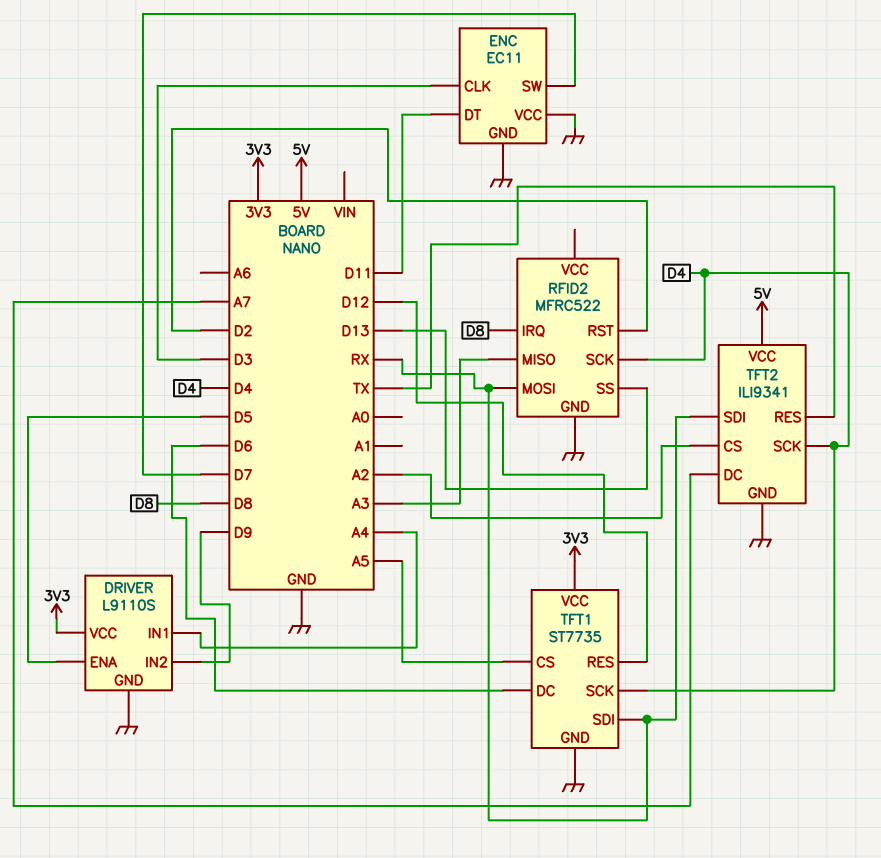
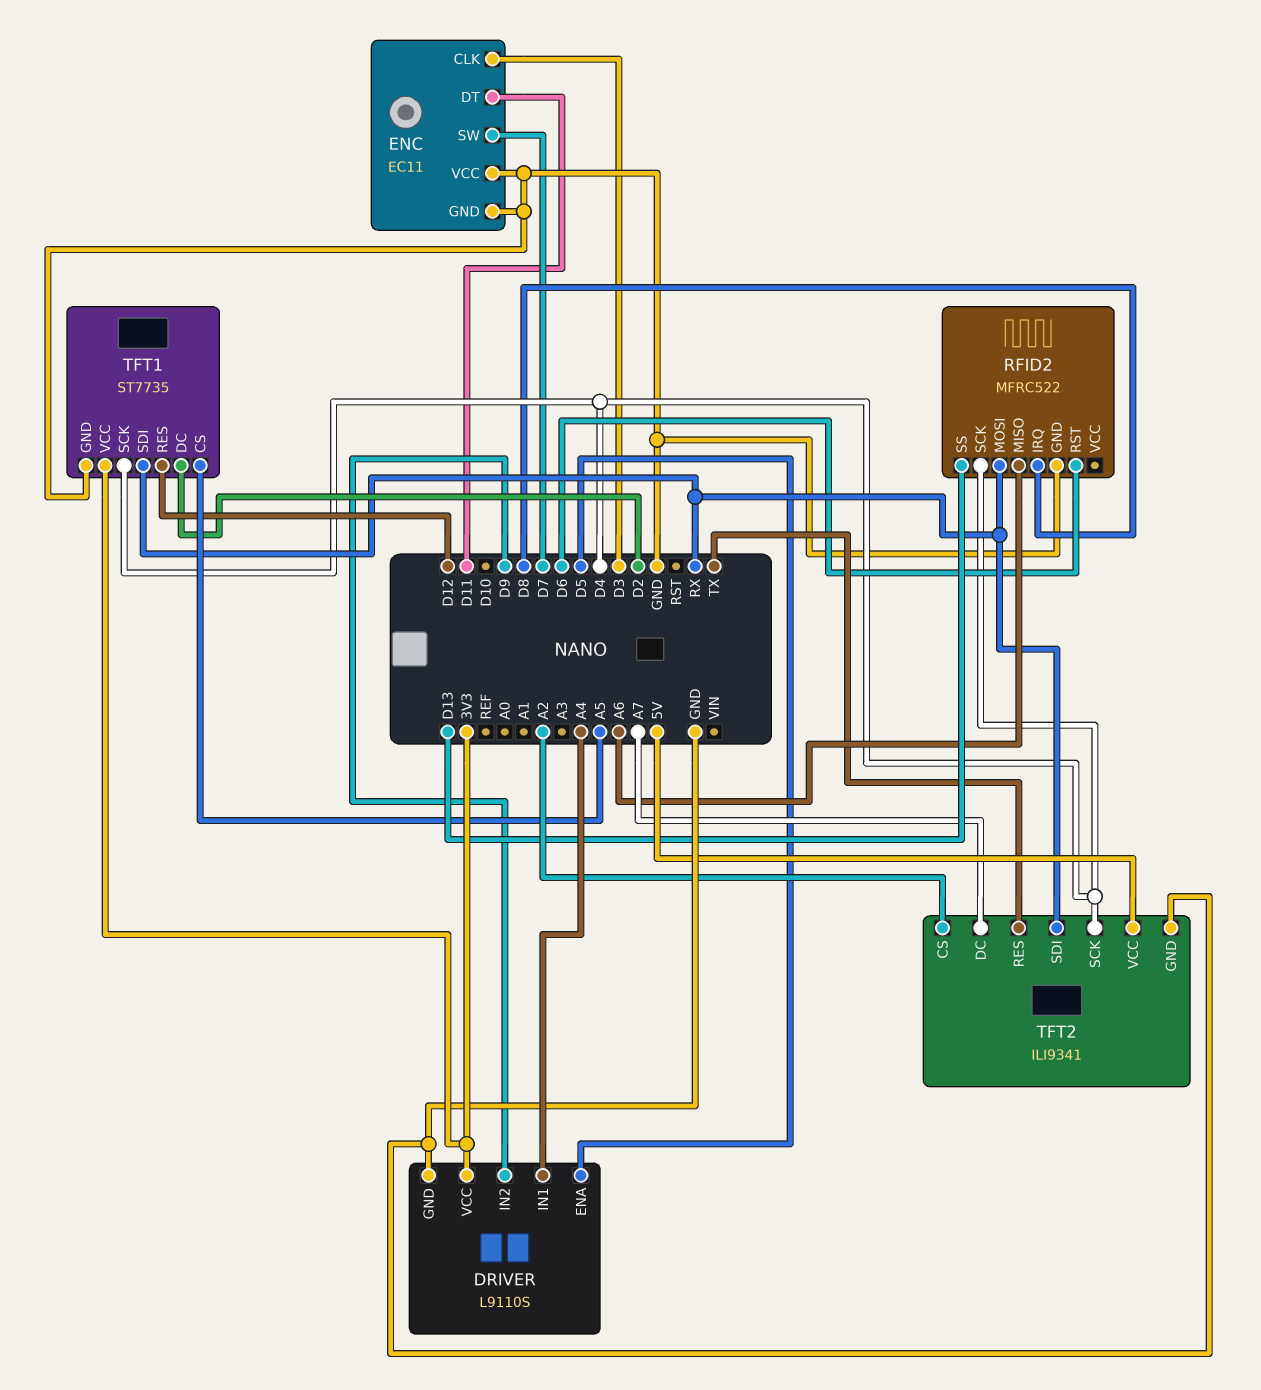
RFID2 pin MISO: A3 -> A6
RFID2 pin RST: D2 -> D6
TFT1 pin DC: D6 -> D2

